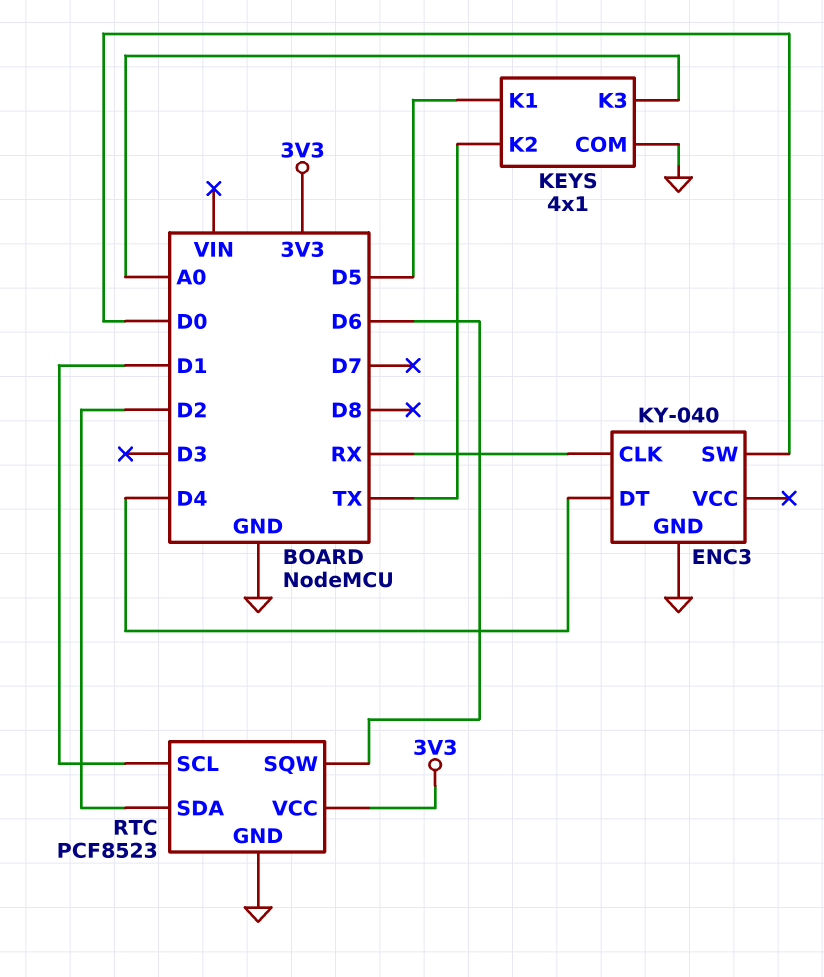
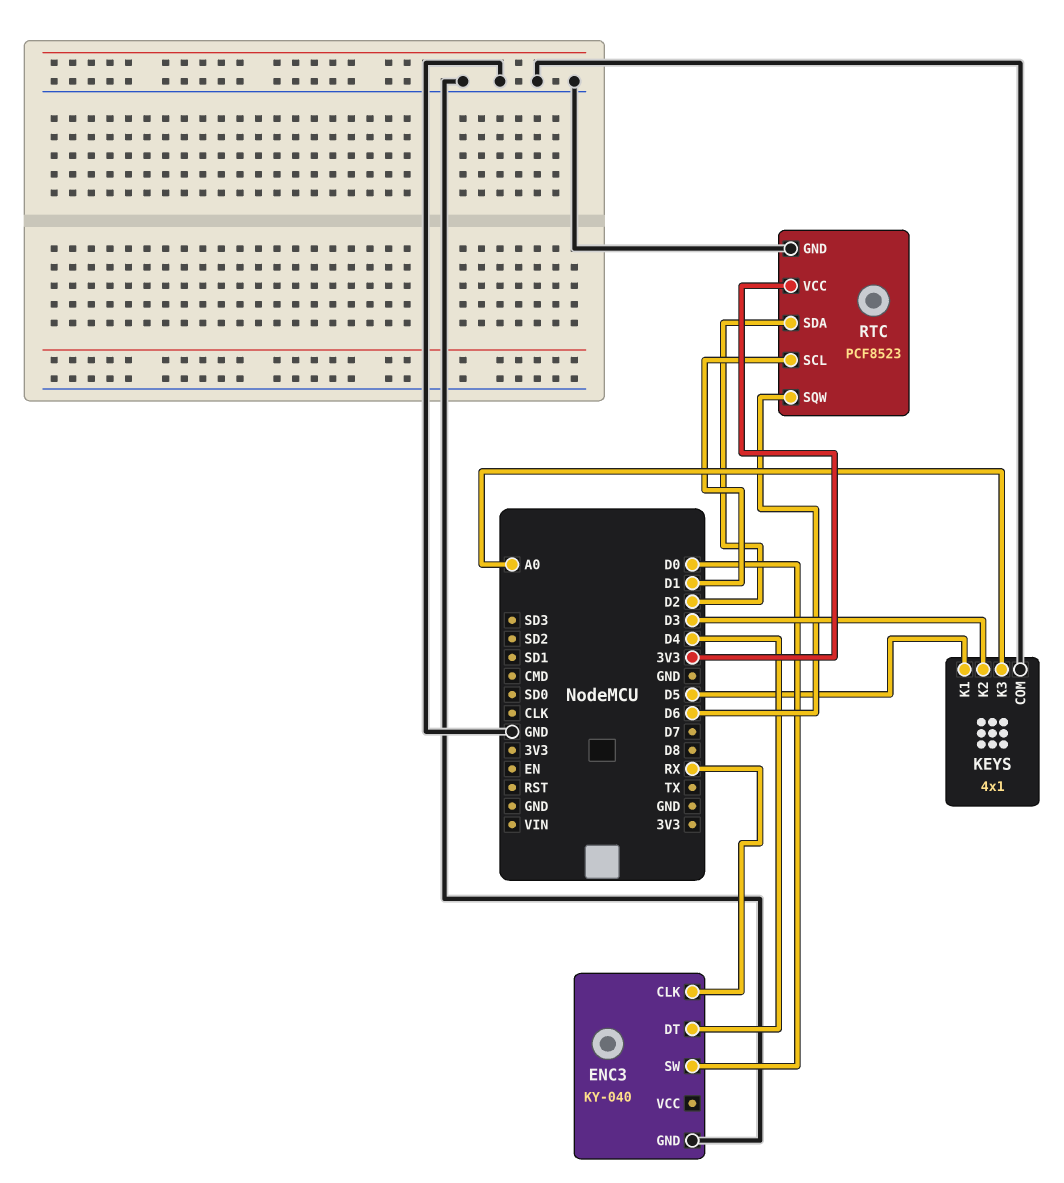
KEYS pin K2: TX -> D3

